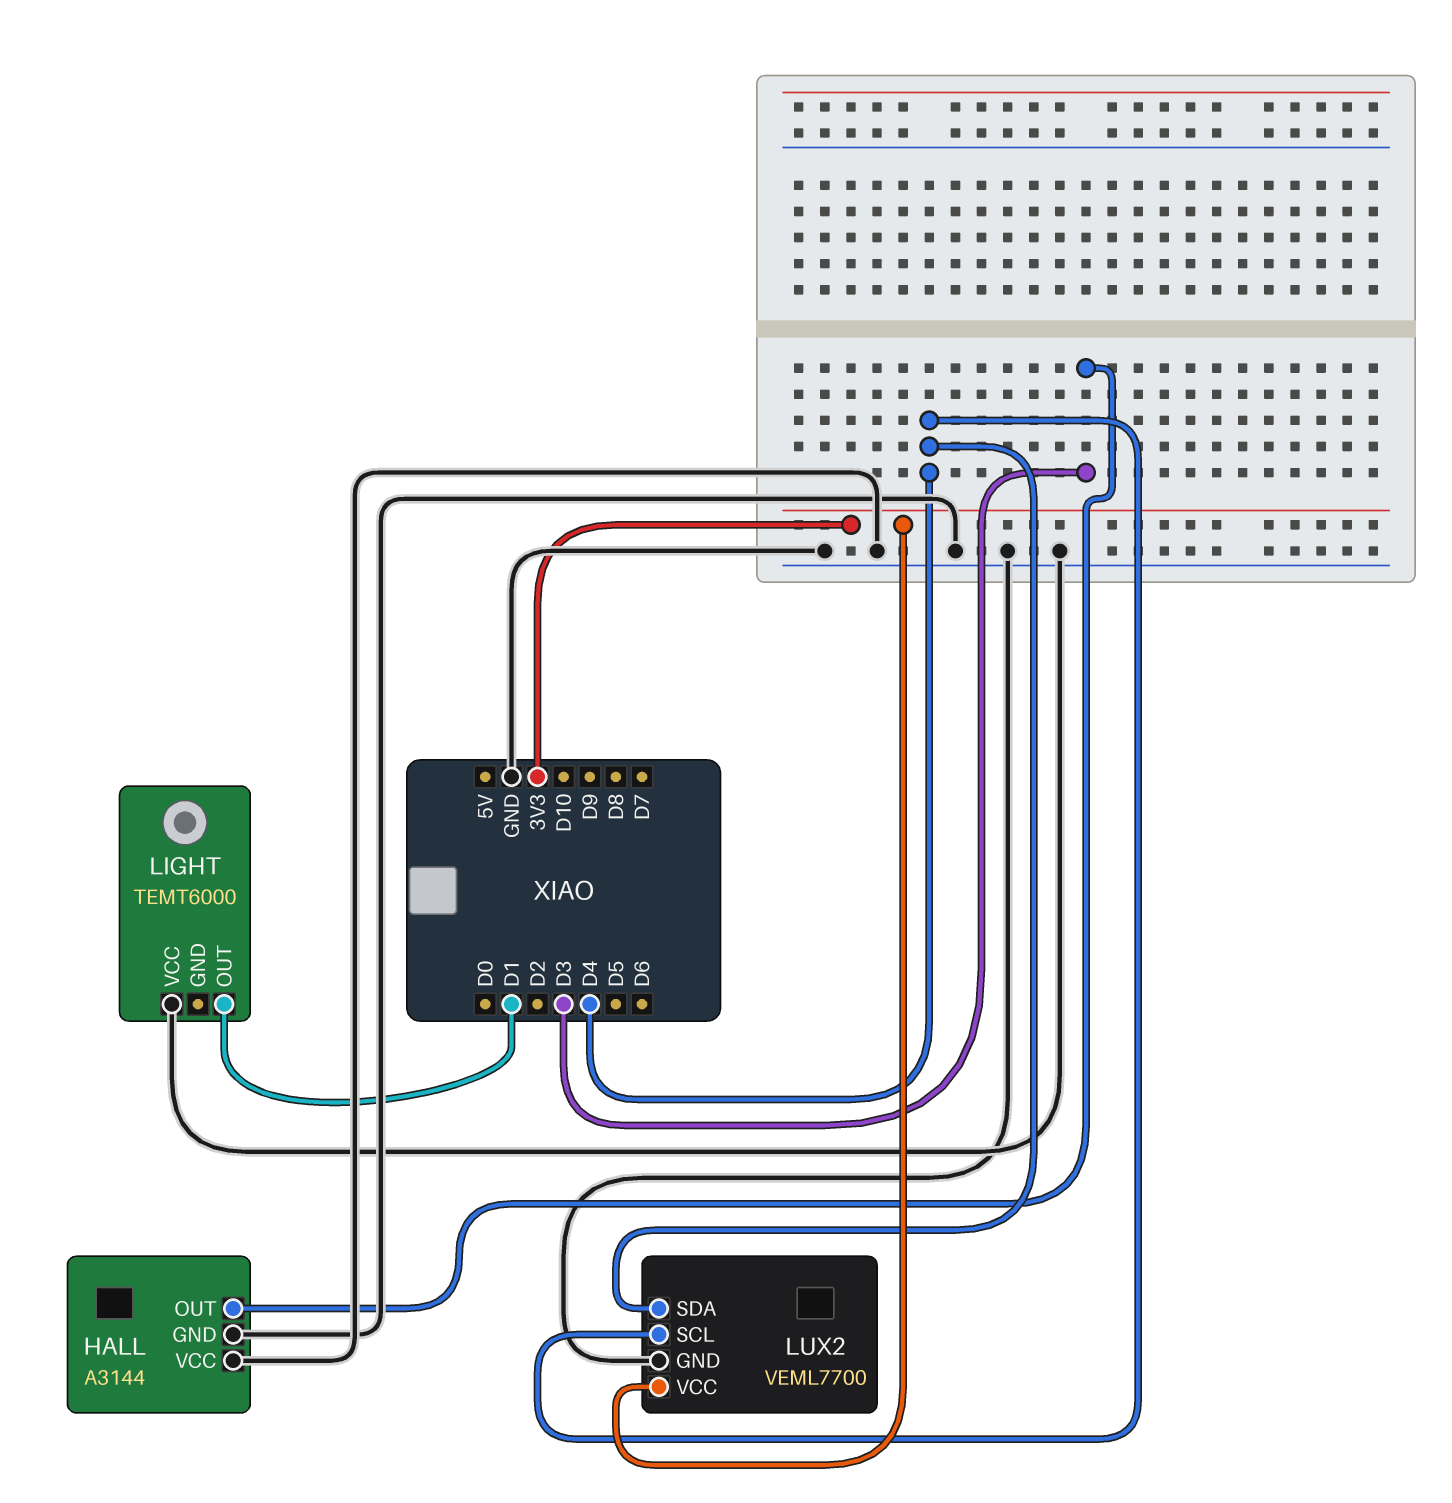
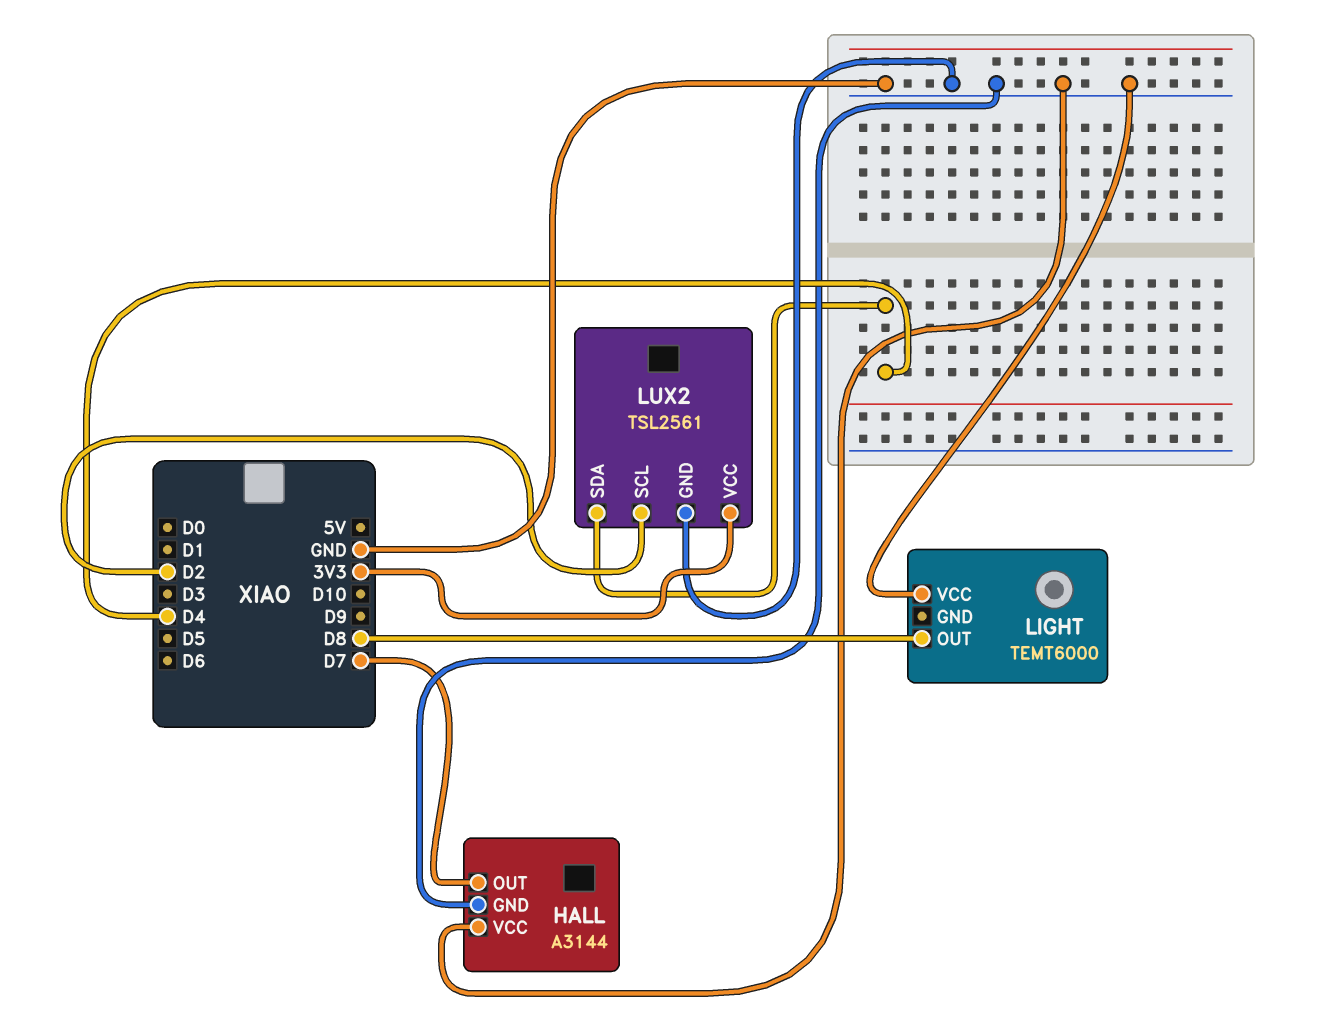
HALL pin OUT: D3 -> D7
LIGHT pin OUT: D1 -> D8
LUX2: VEML7700 -> TSL2561
LUX2 pin SCL: D4 -> D2

